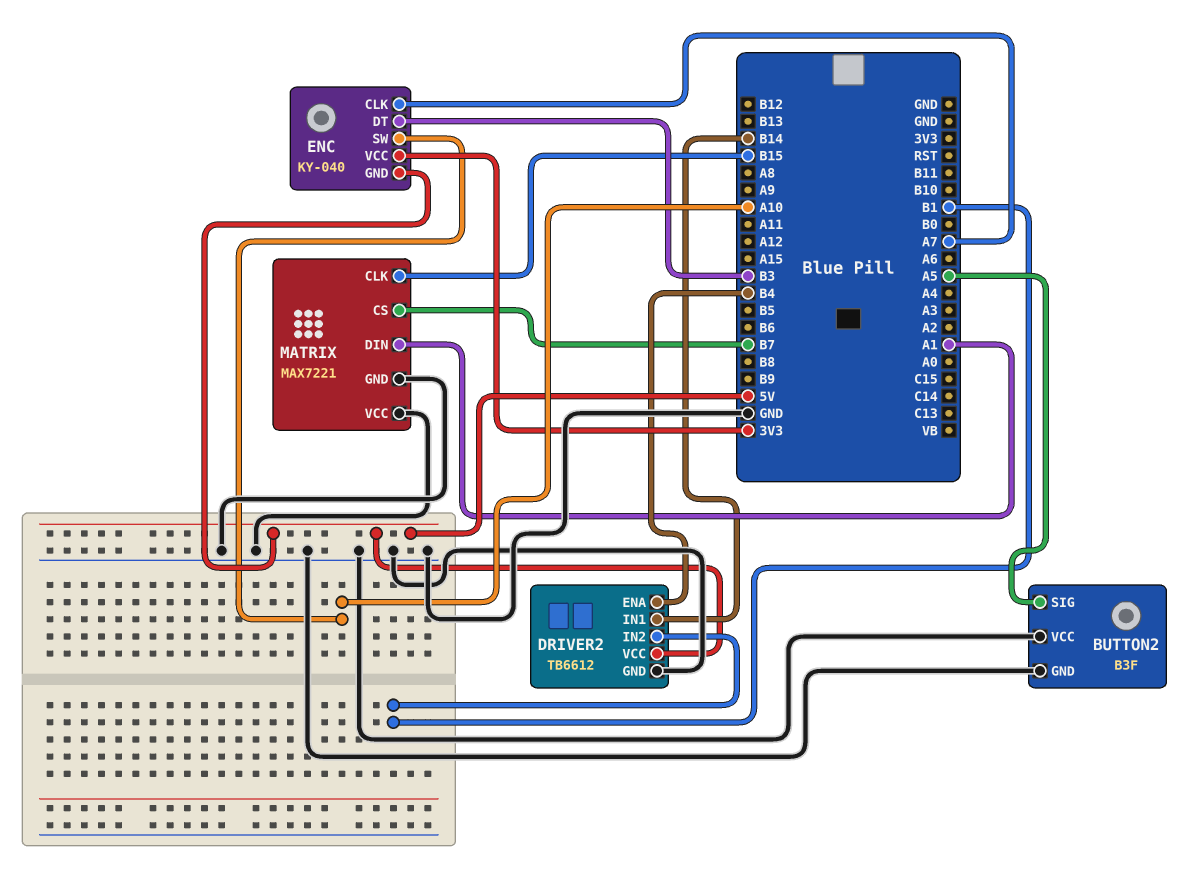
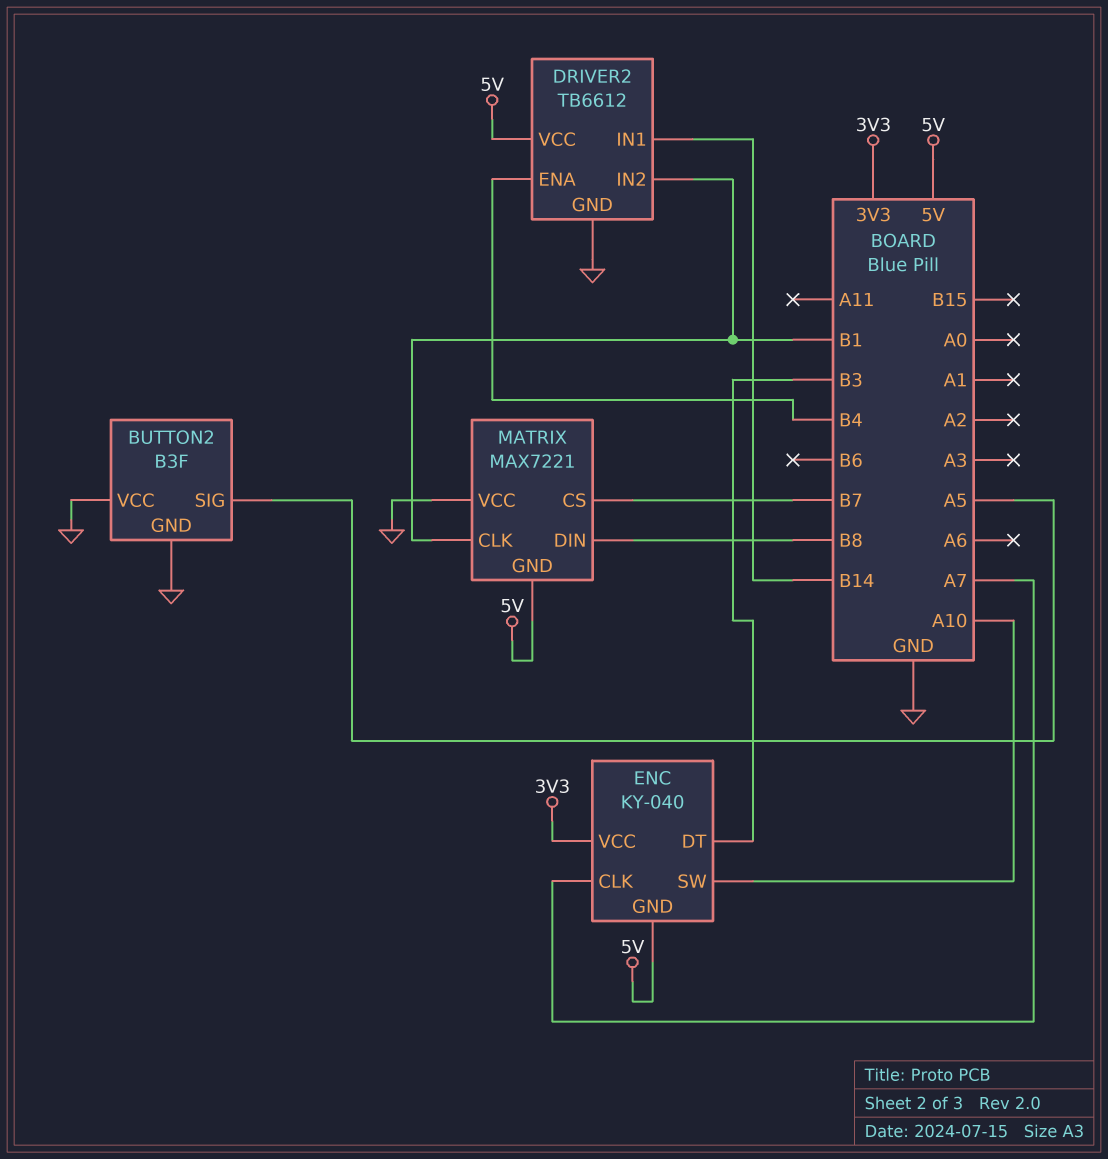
MATRIX pin CLK: B15 -> B1
MATRIX pin DIN: A1 -> B8
MATRIX pin GND: GND -> 5V

